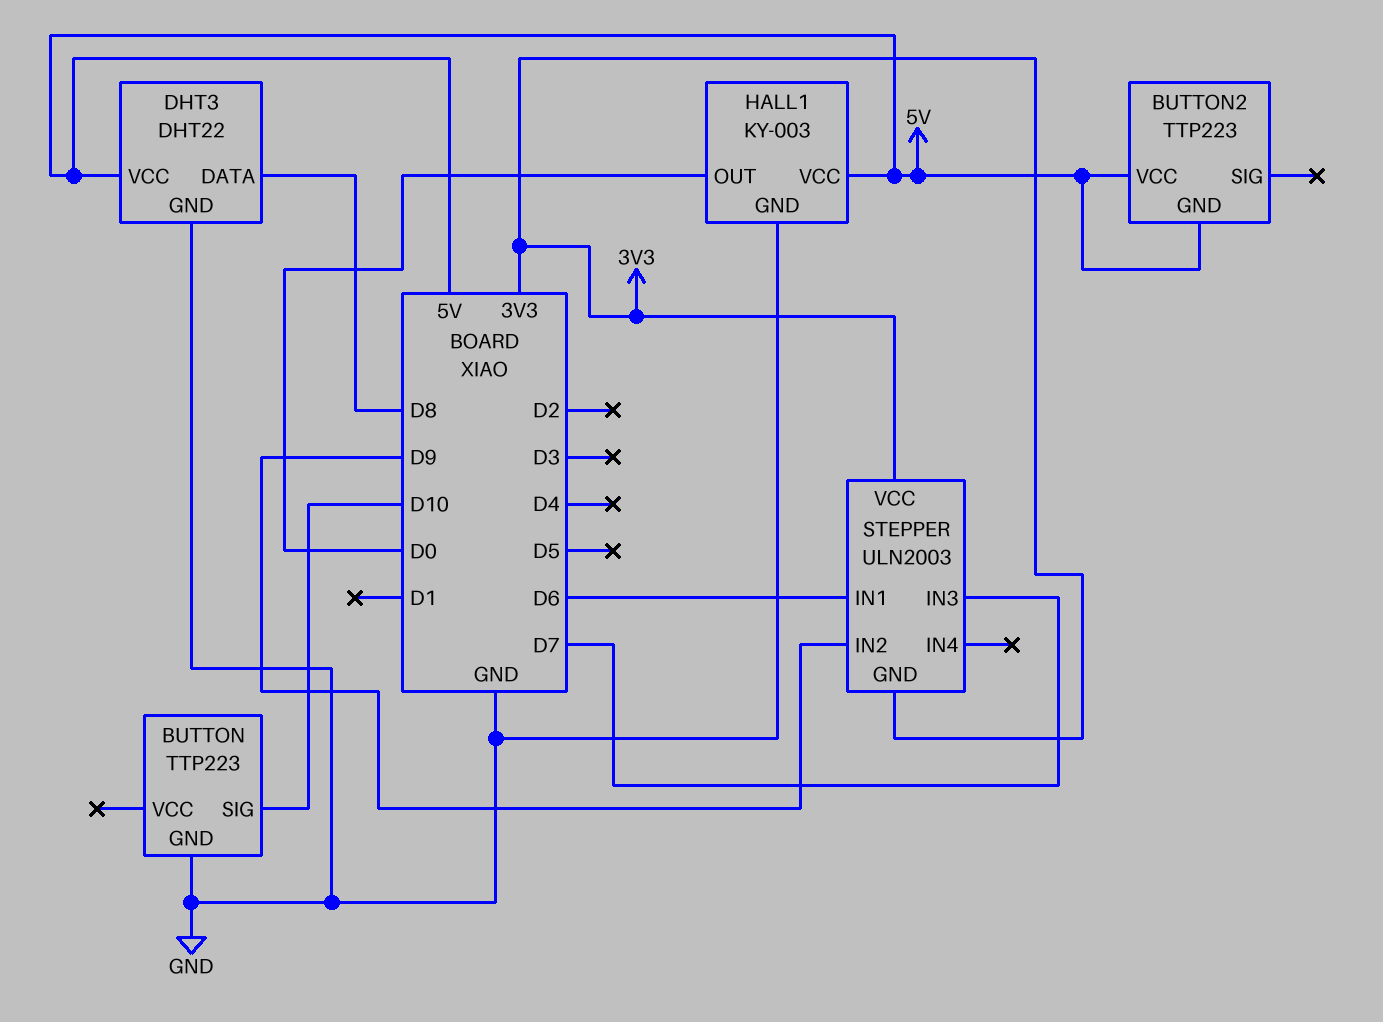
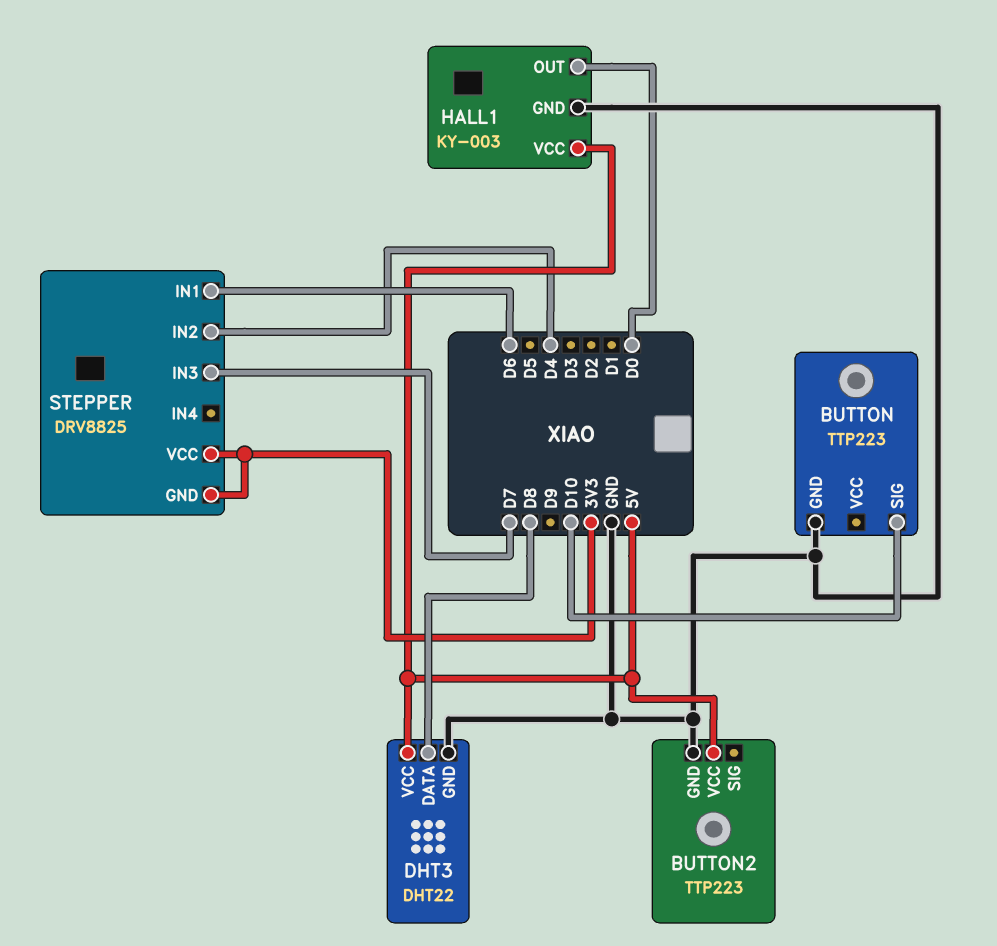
BUTTON2 pin GND: 5V -> GND
STEPPER: ULN2003 -> DRV8825
STEPPER pin IN2: D9 -> D4

